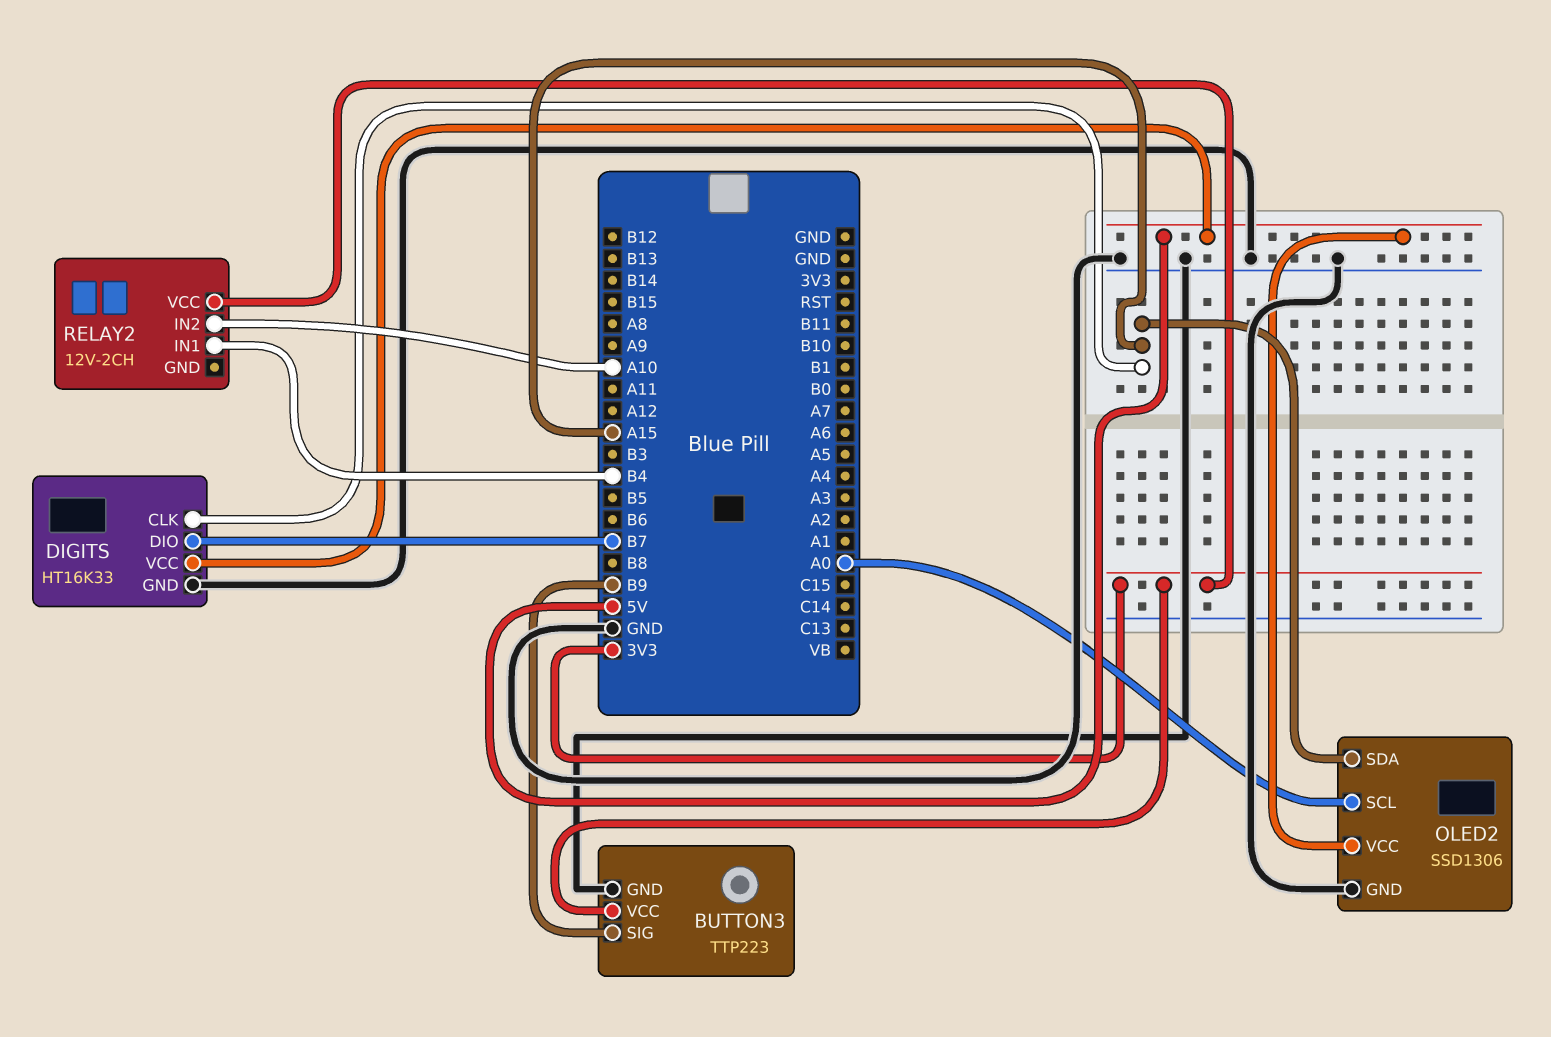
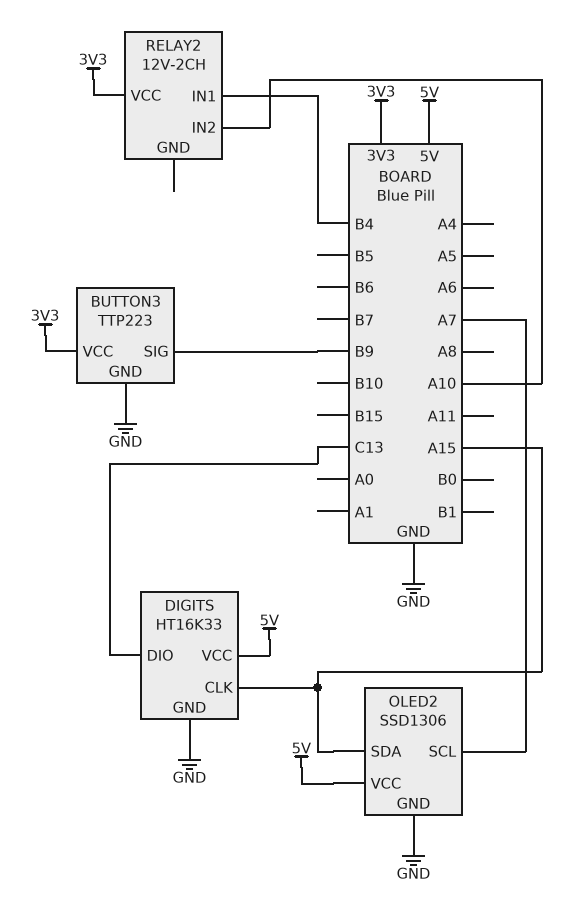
DIGITS pin DIO: B7 -> C13
OLED2 pin SCL: A0 -> A7

